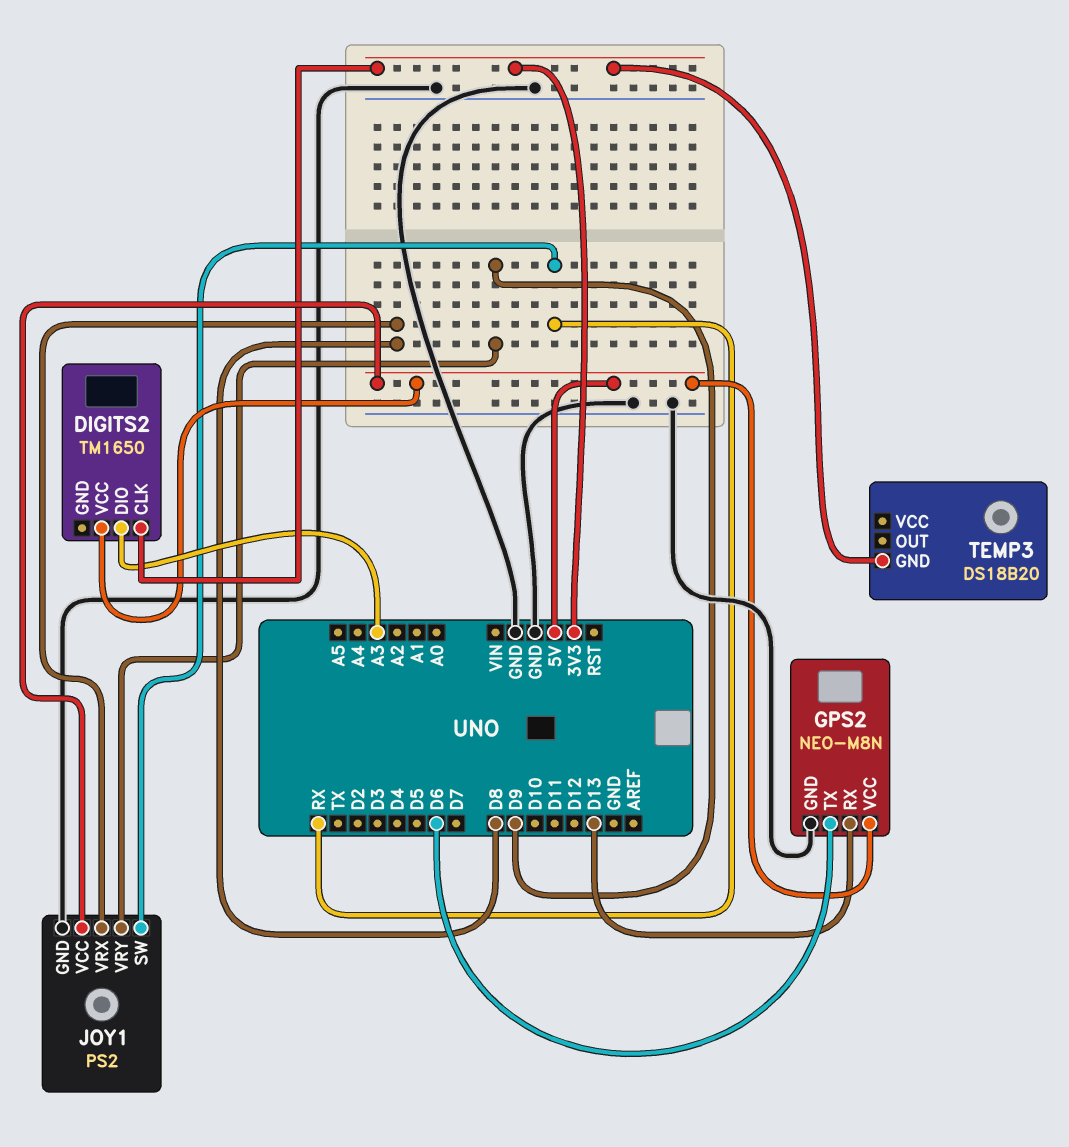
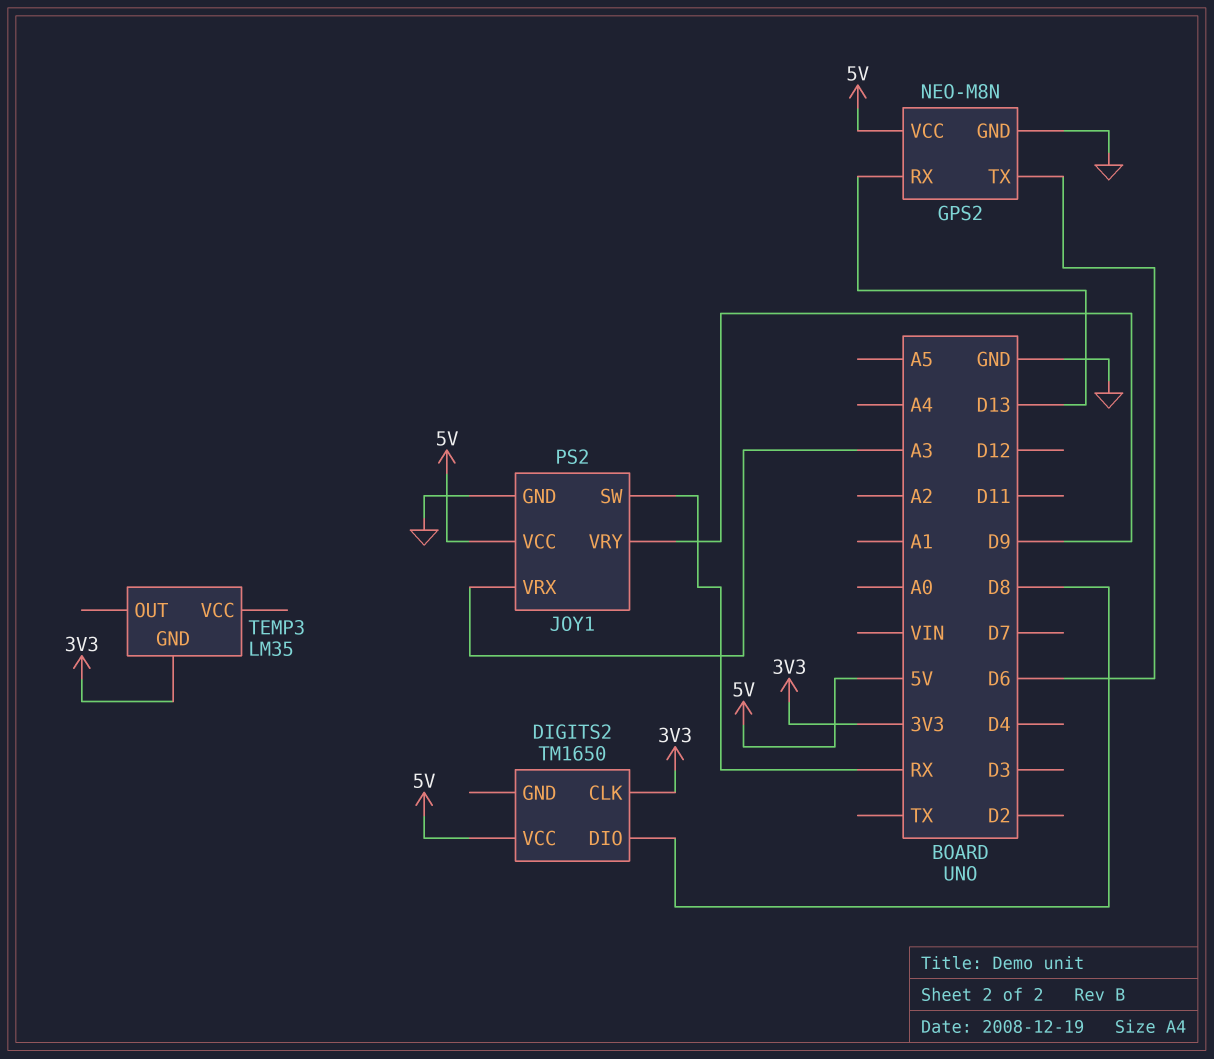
DIGITS2 pin DIO: A3 -> D8
JOY1 pin VRX: D8 -> A3
TEMP3: DS18B20 -> LM35

